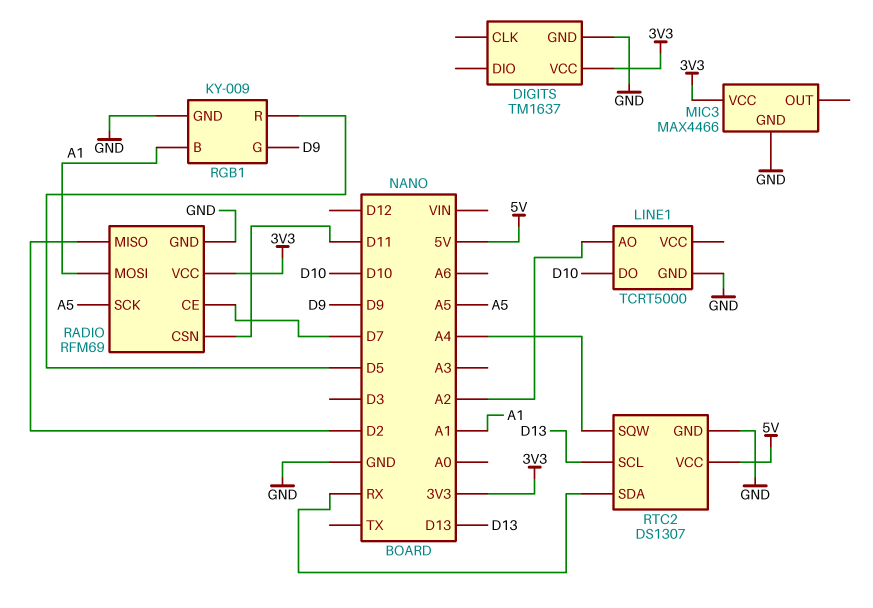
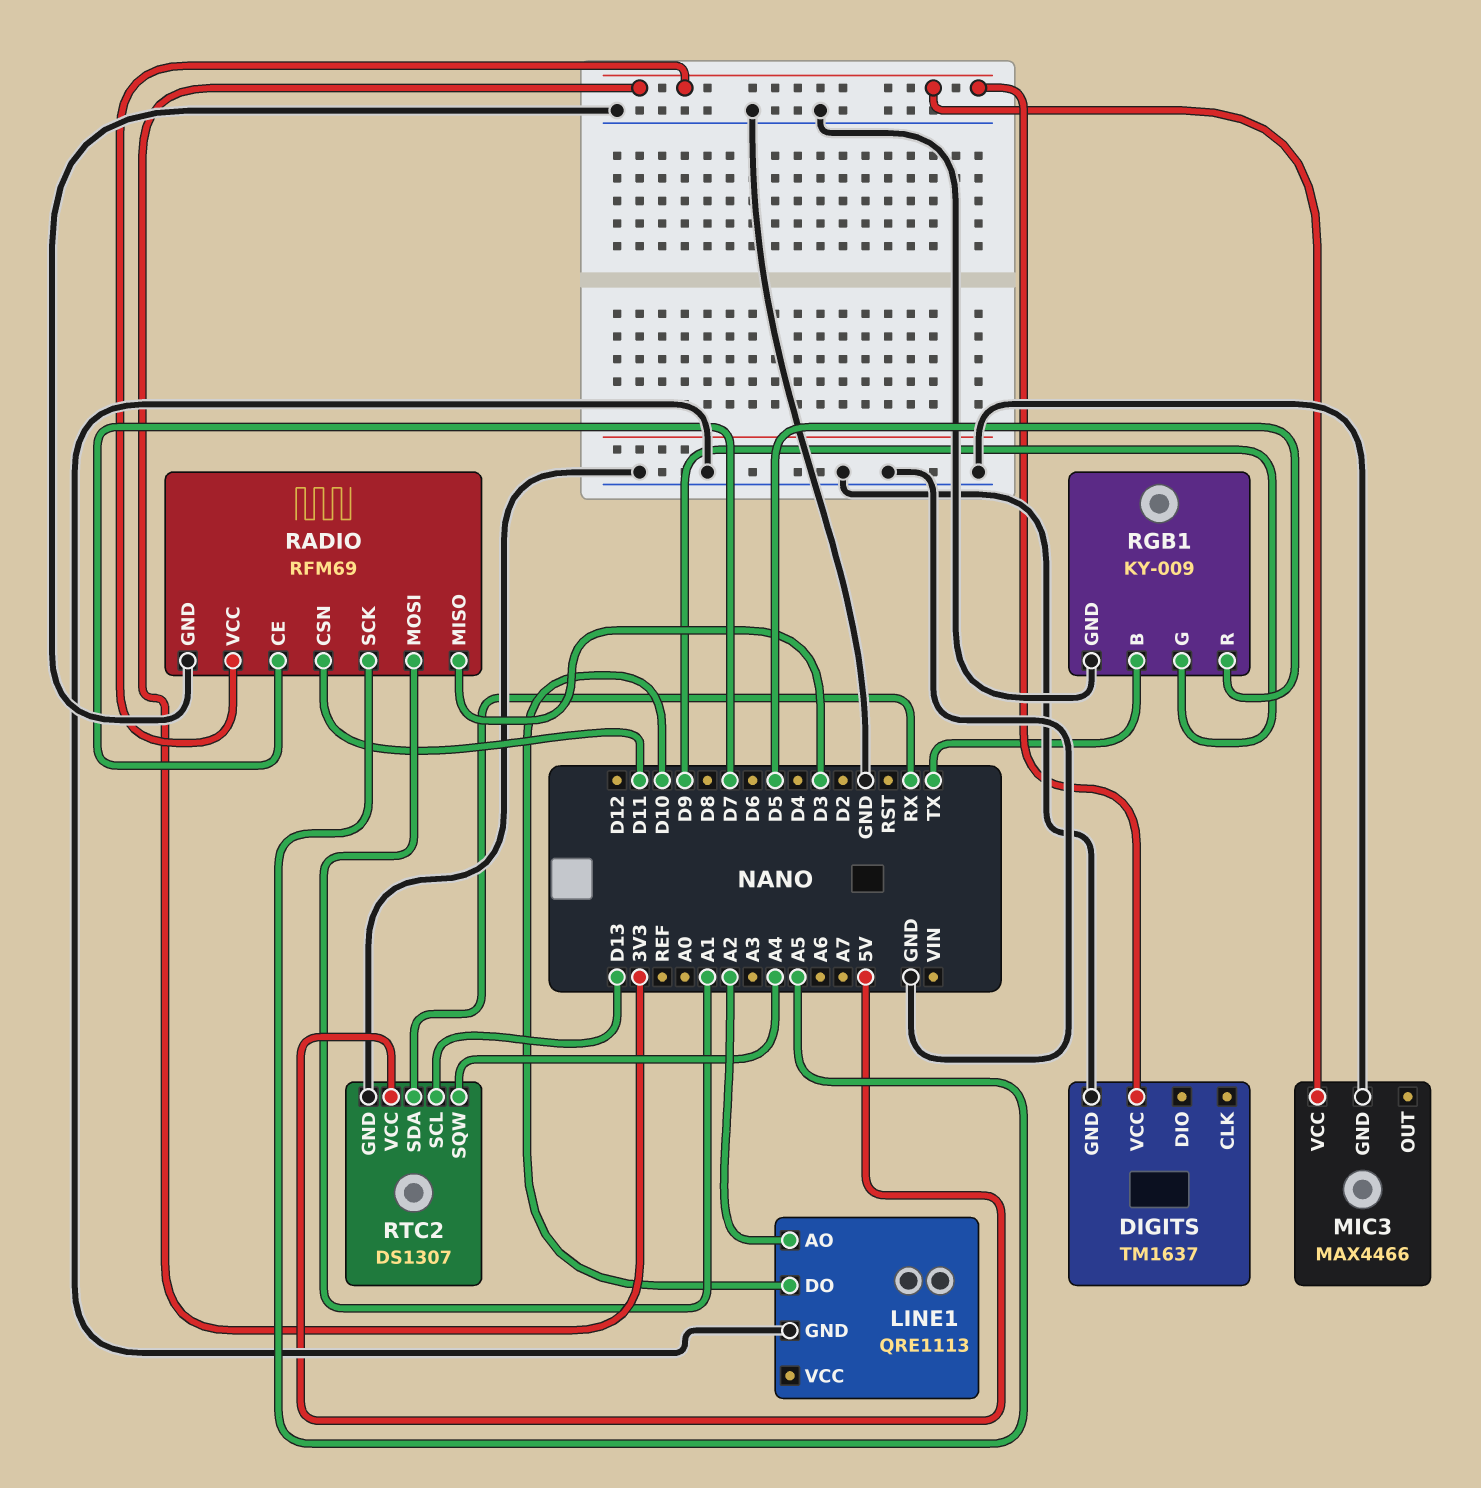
LINE1: TCRT5000 -> QRE1113
RADIO pin MISO: D2 -> D3
RGB1 pin B: A1 -> TX

